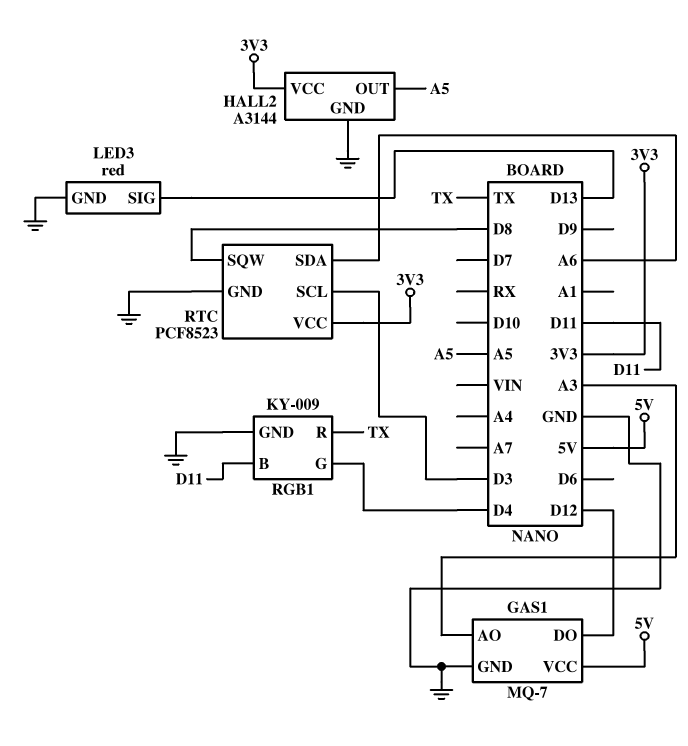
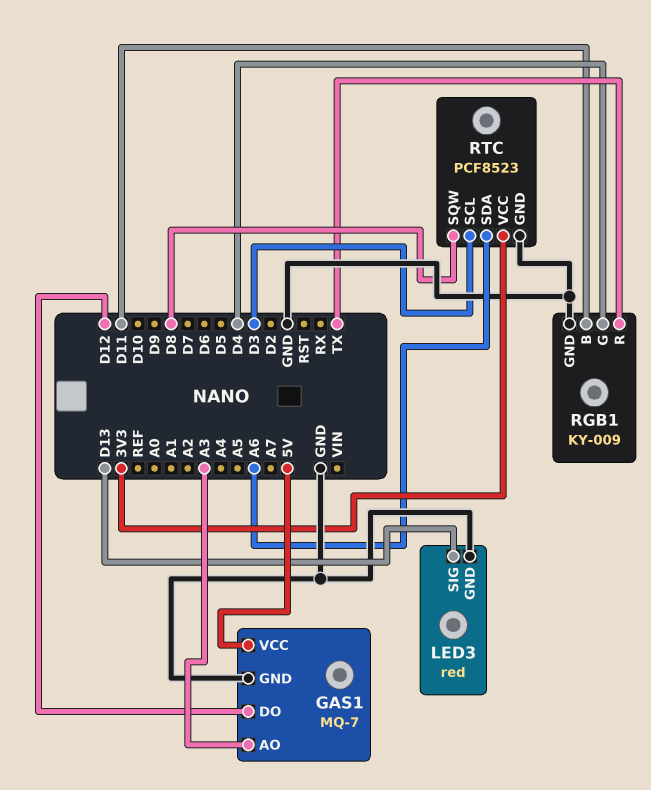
HALL2: A3144 -> none
HALL2 pin GND: GND -> none
HALL2 pin OUT: A5 -> none
HALL2 pin VCC: 3V3 -> none

